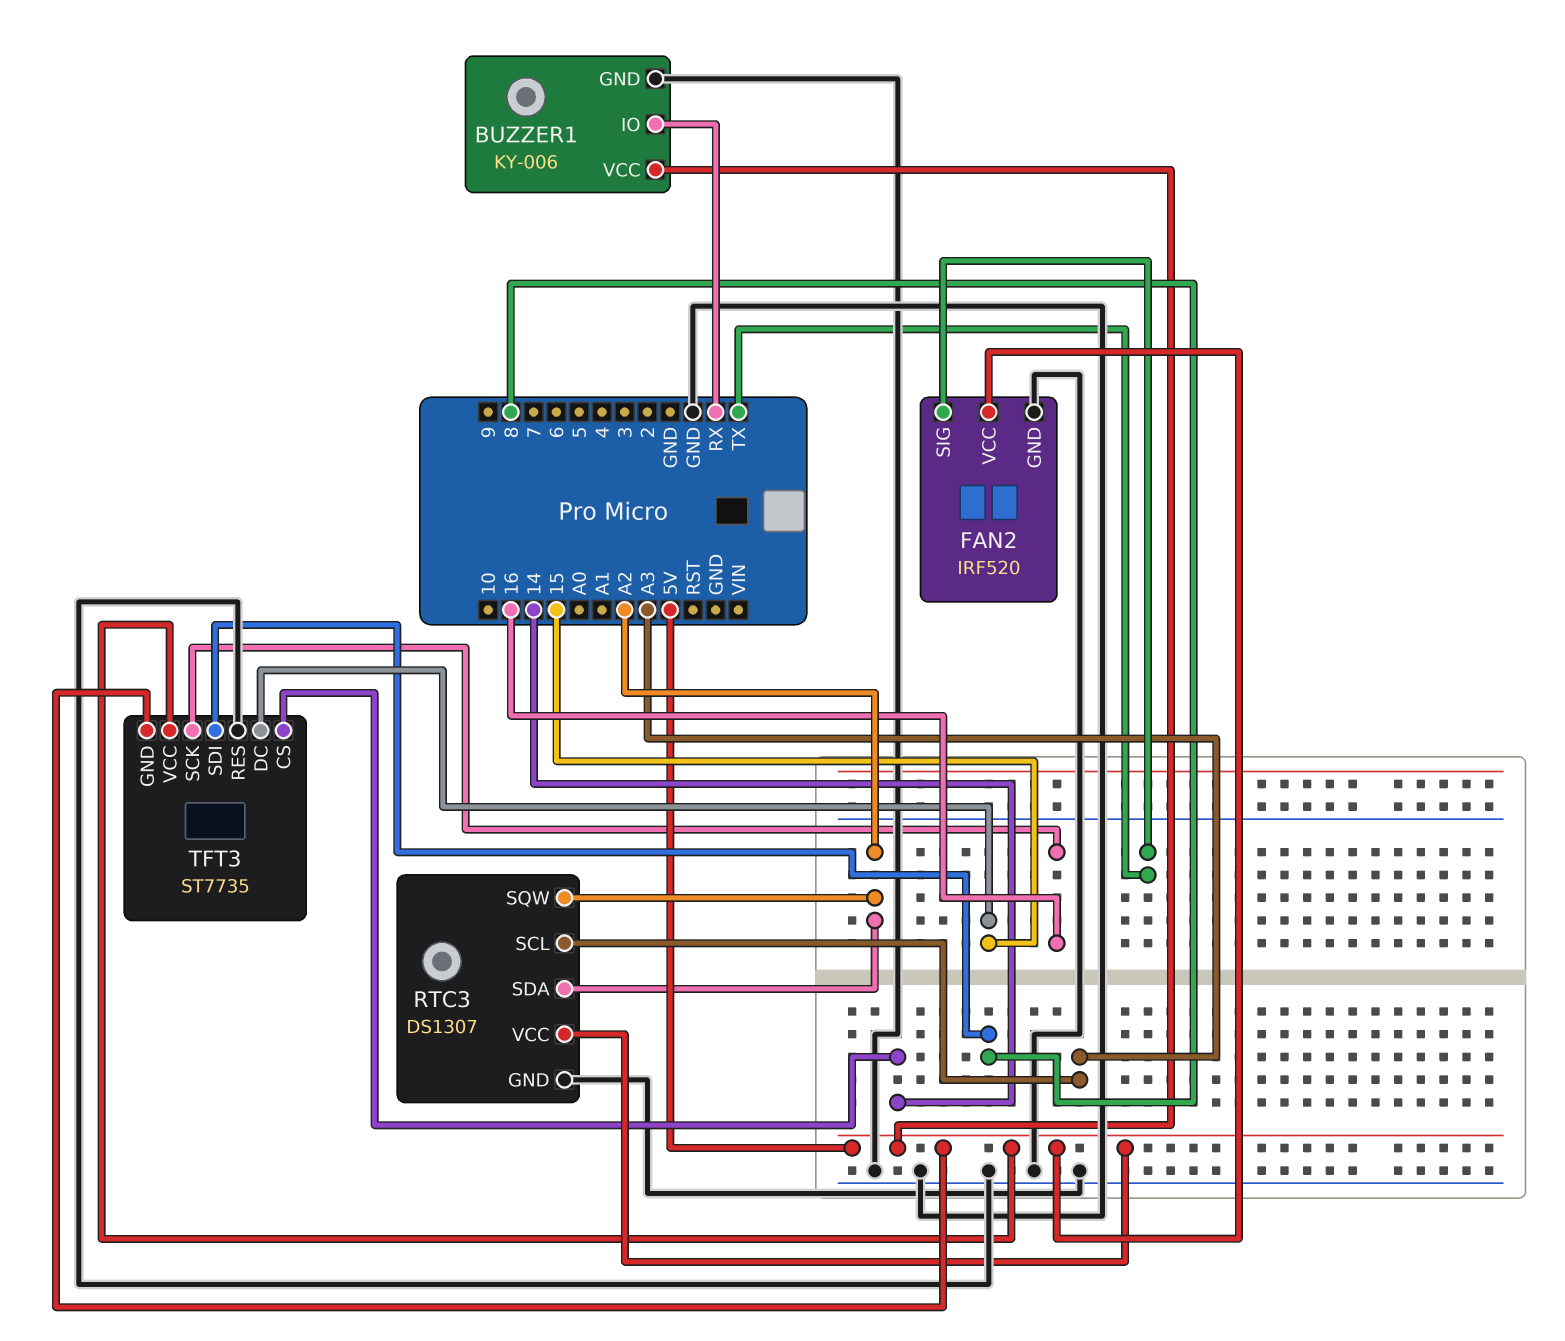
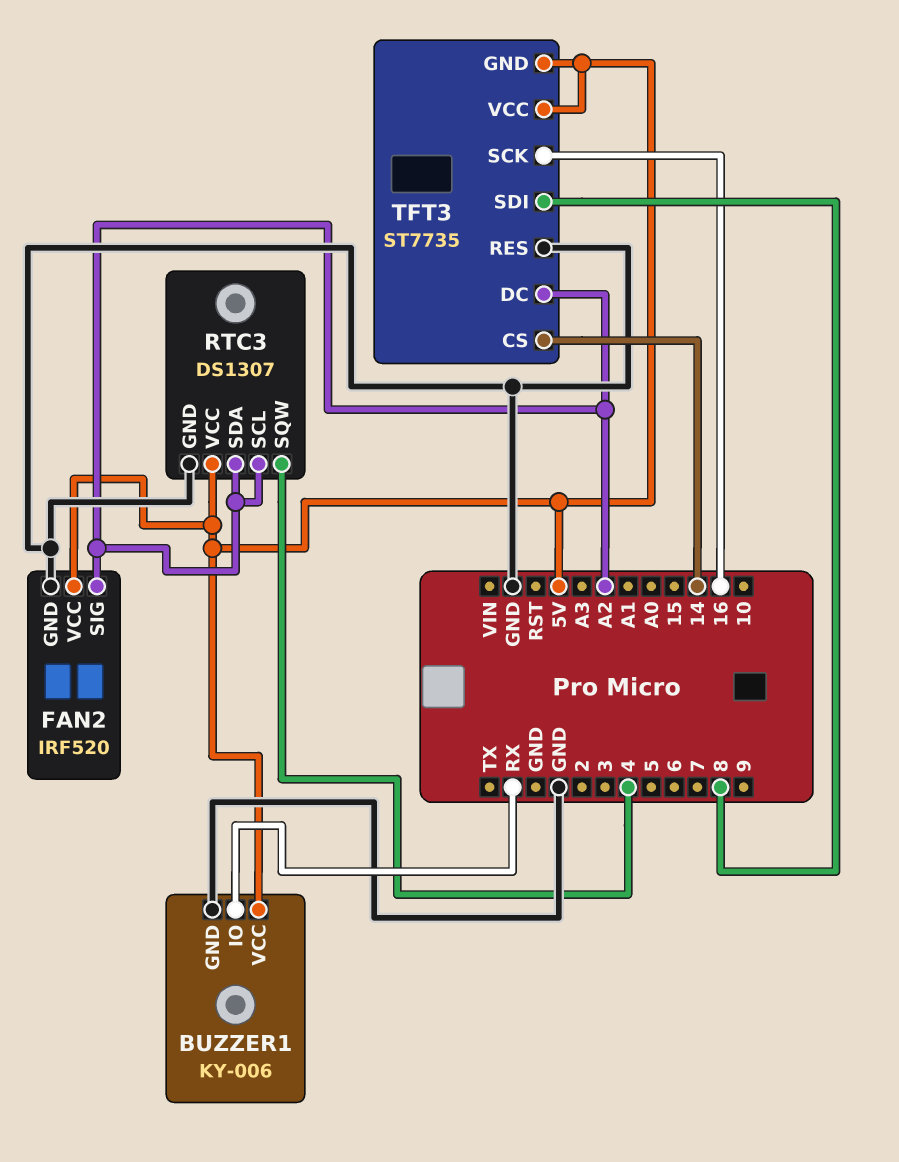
FAN2 pin SIG: TX -> A2
RTC3 pin SCL: A3 -> A2
RTC3 pin SQW: A2 -> 4
TFT3 pin DC: 15 -> A2

